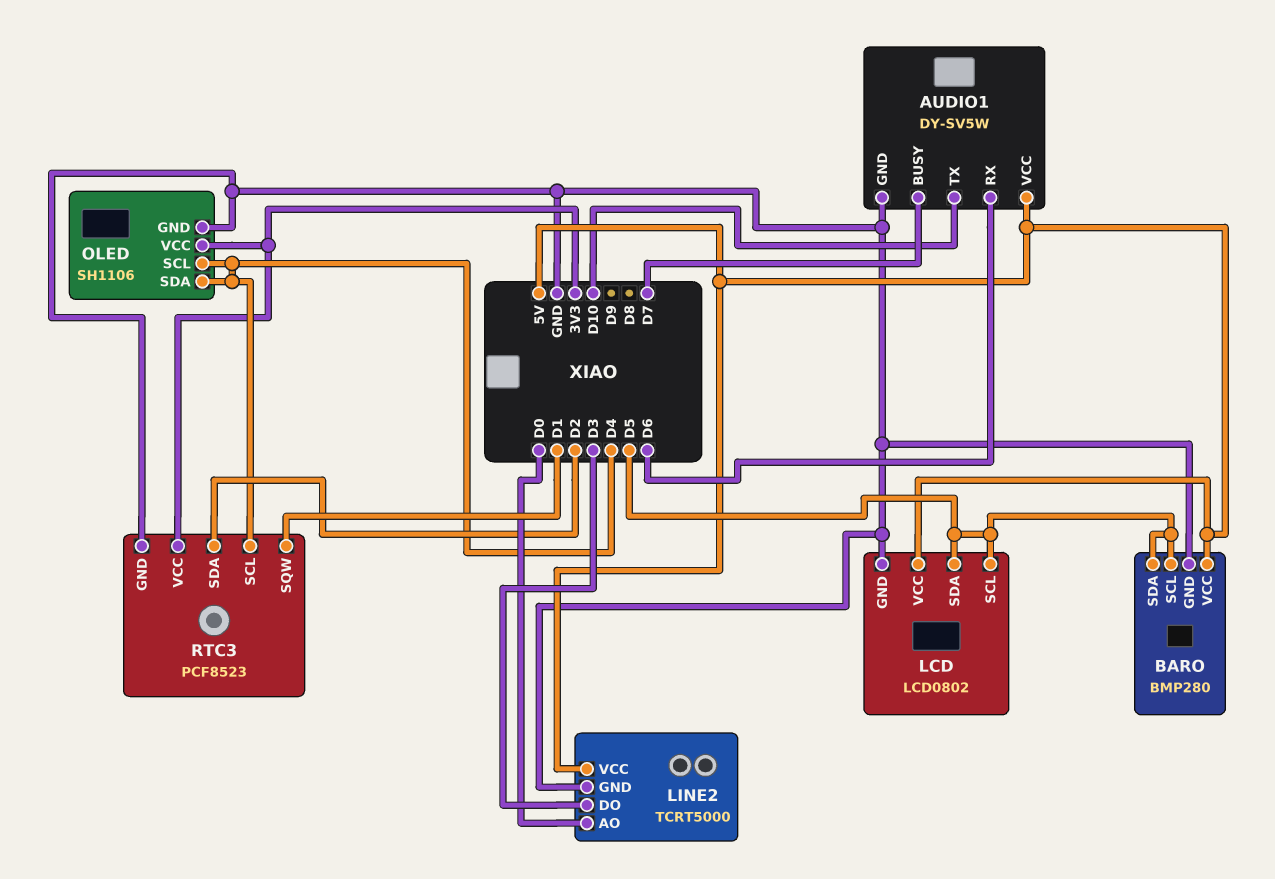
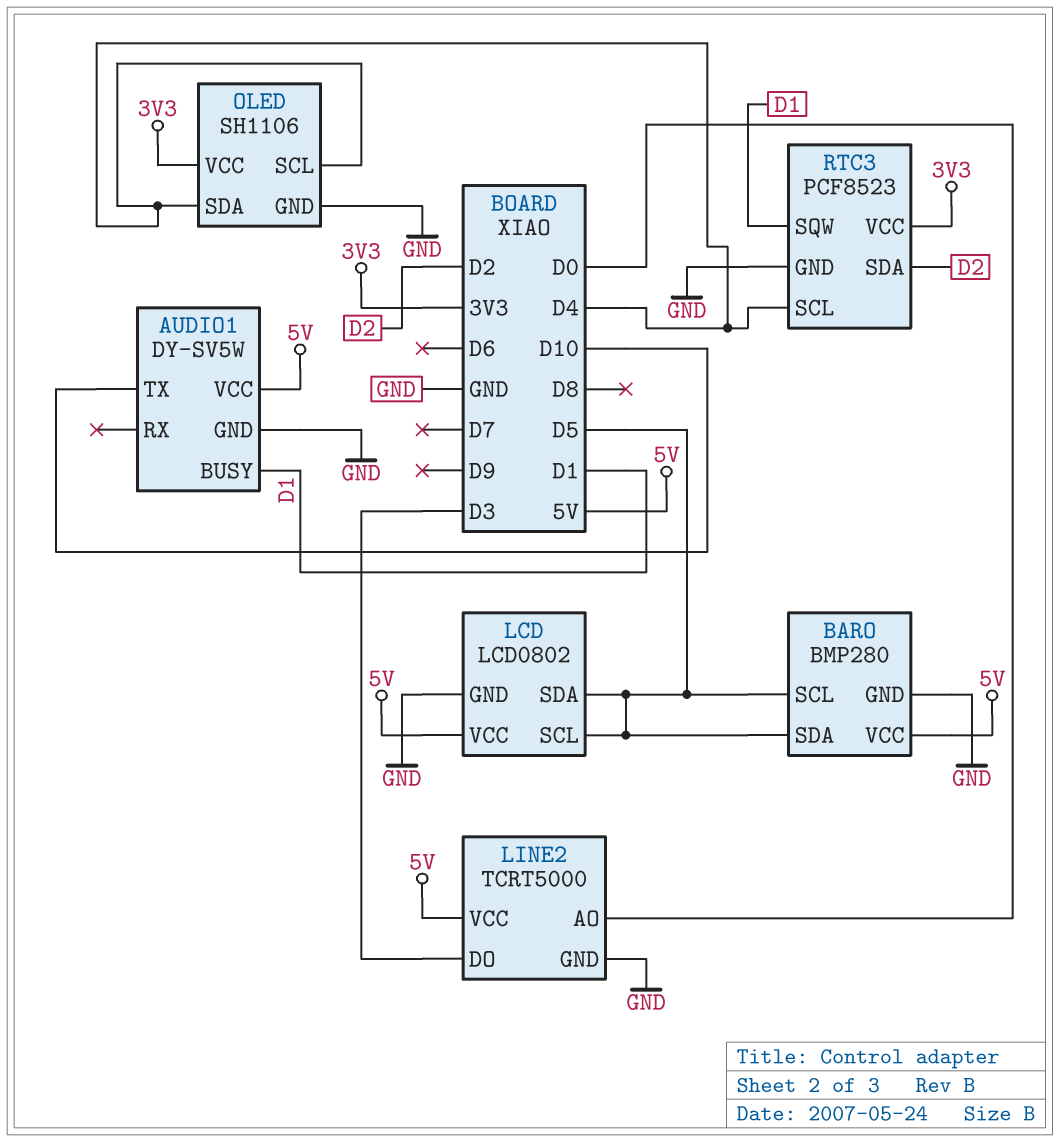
AUDIO1 pin BUSY: D7 -> D1
AUDIO1 pin RX: D6 -> none

